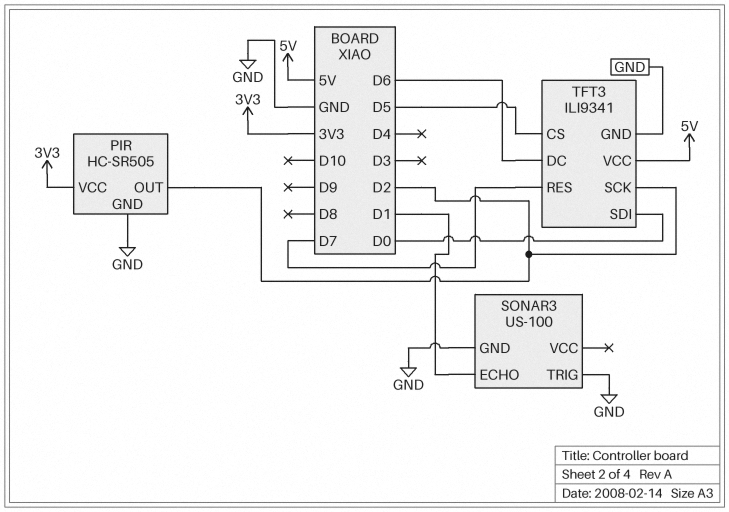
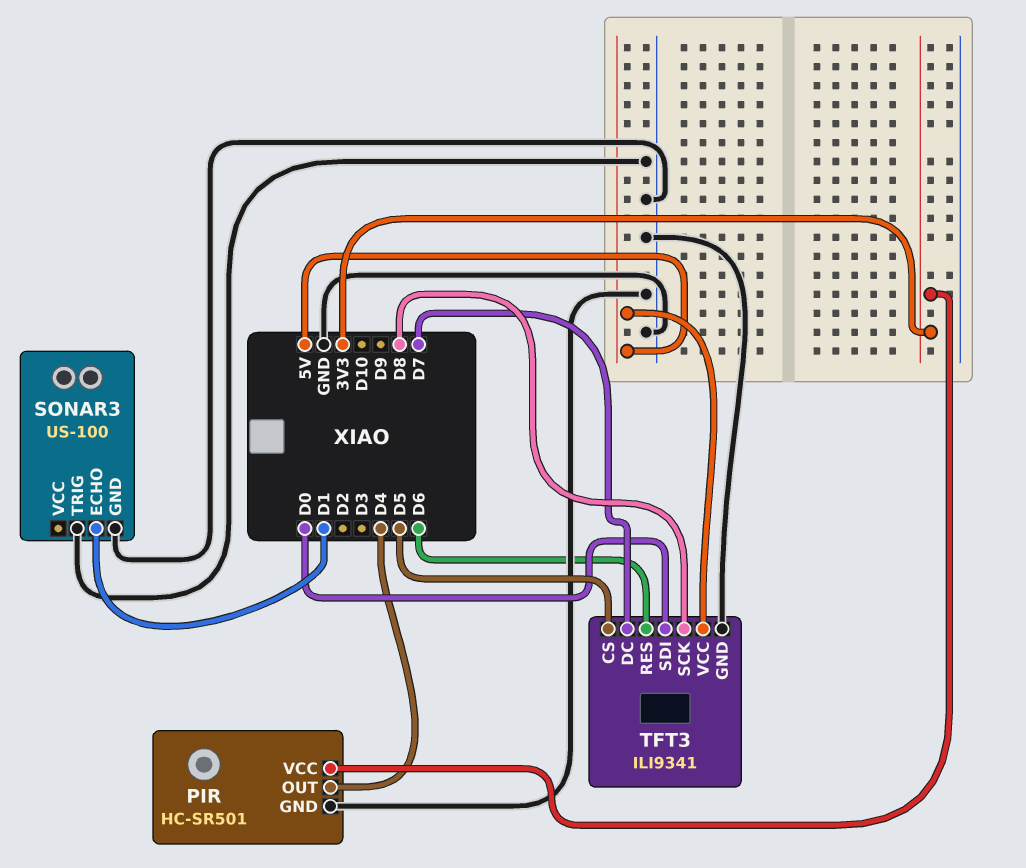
PIR: HC-SR505 -> HC-SR501
PIR pin OUT: D2 -> D4
TFT3 pin DC: D6 -> D7
TFT3 pin RES: D7 -> D6
TFT3 pin SCK: D2 -> D8

